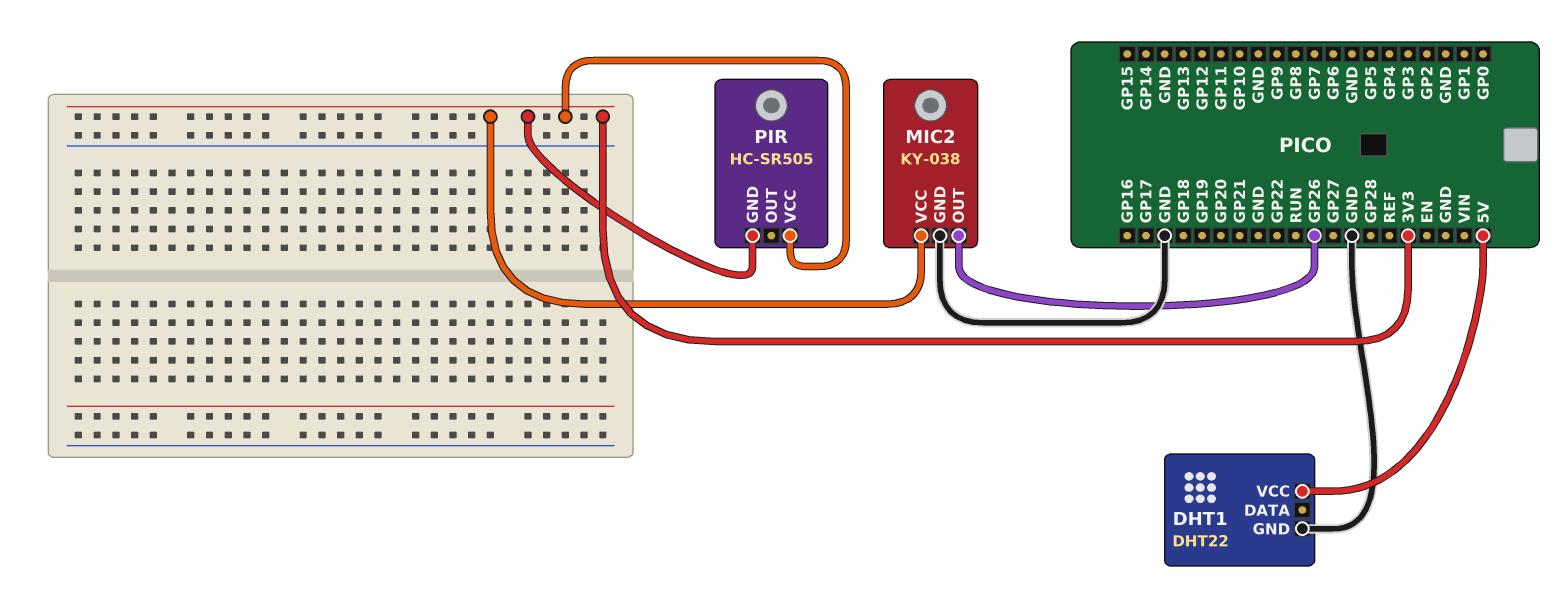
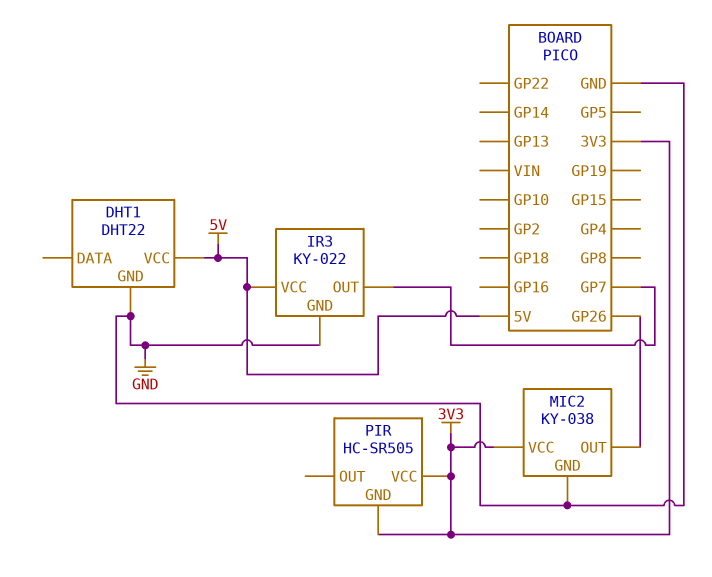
IR3: none -> KY-022
IR3 pin GND: none -> GND
IR3 pin OUT: none -> GP7
IR3 pin VCC: none -> 5V

